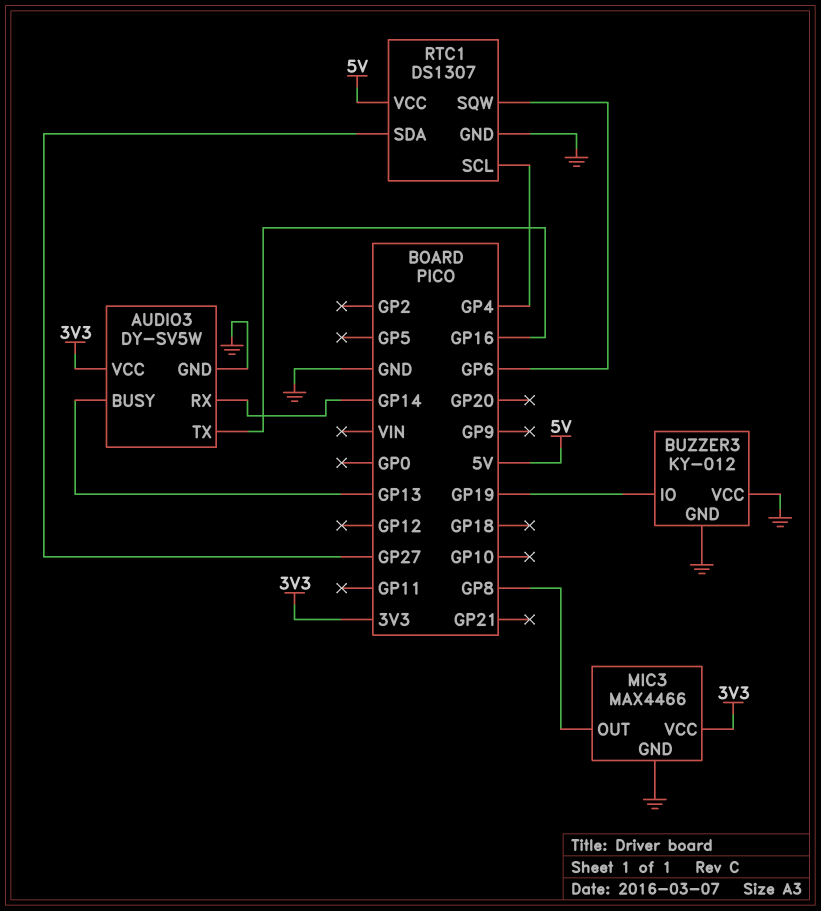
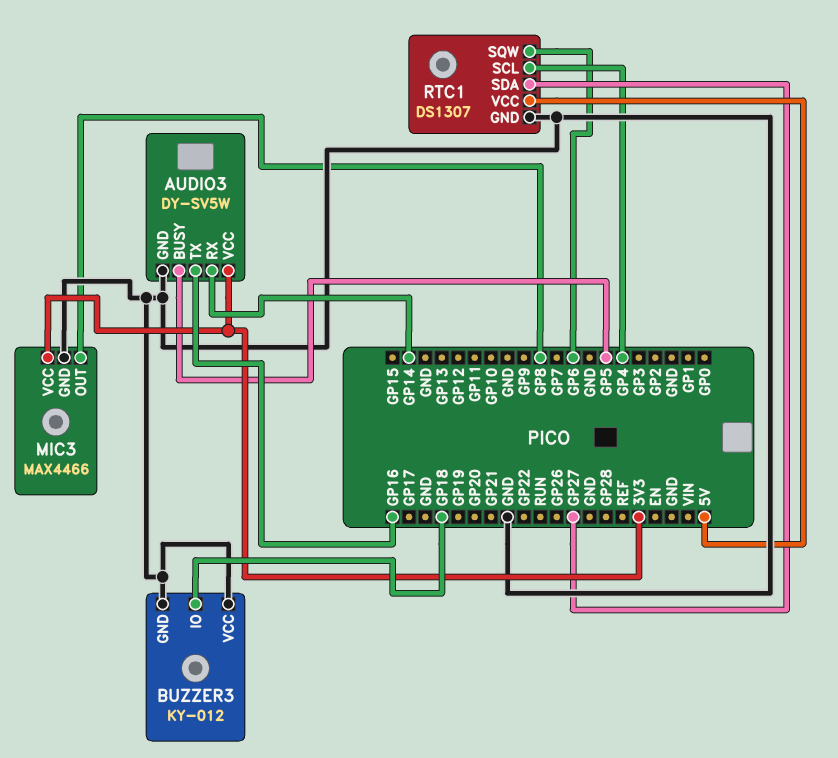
AUDIO3 pin BUSY: GP13 -> GP5
BUZZER3 pin IO: GP19 -> GP18

